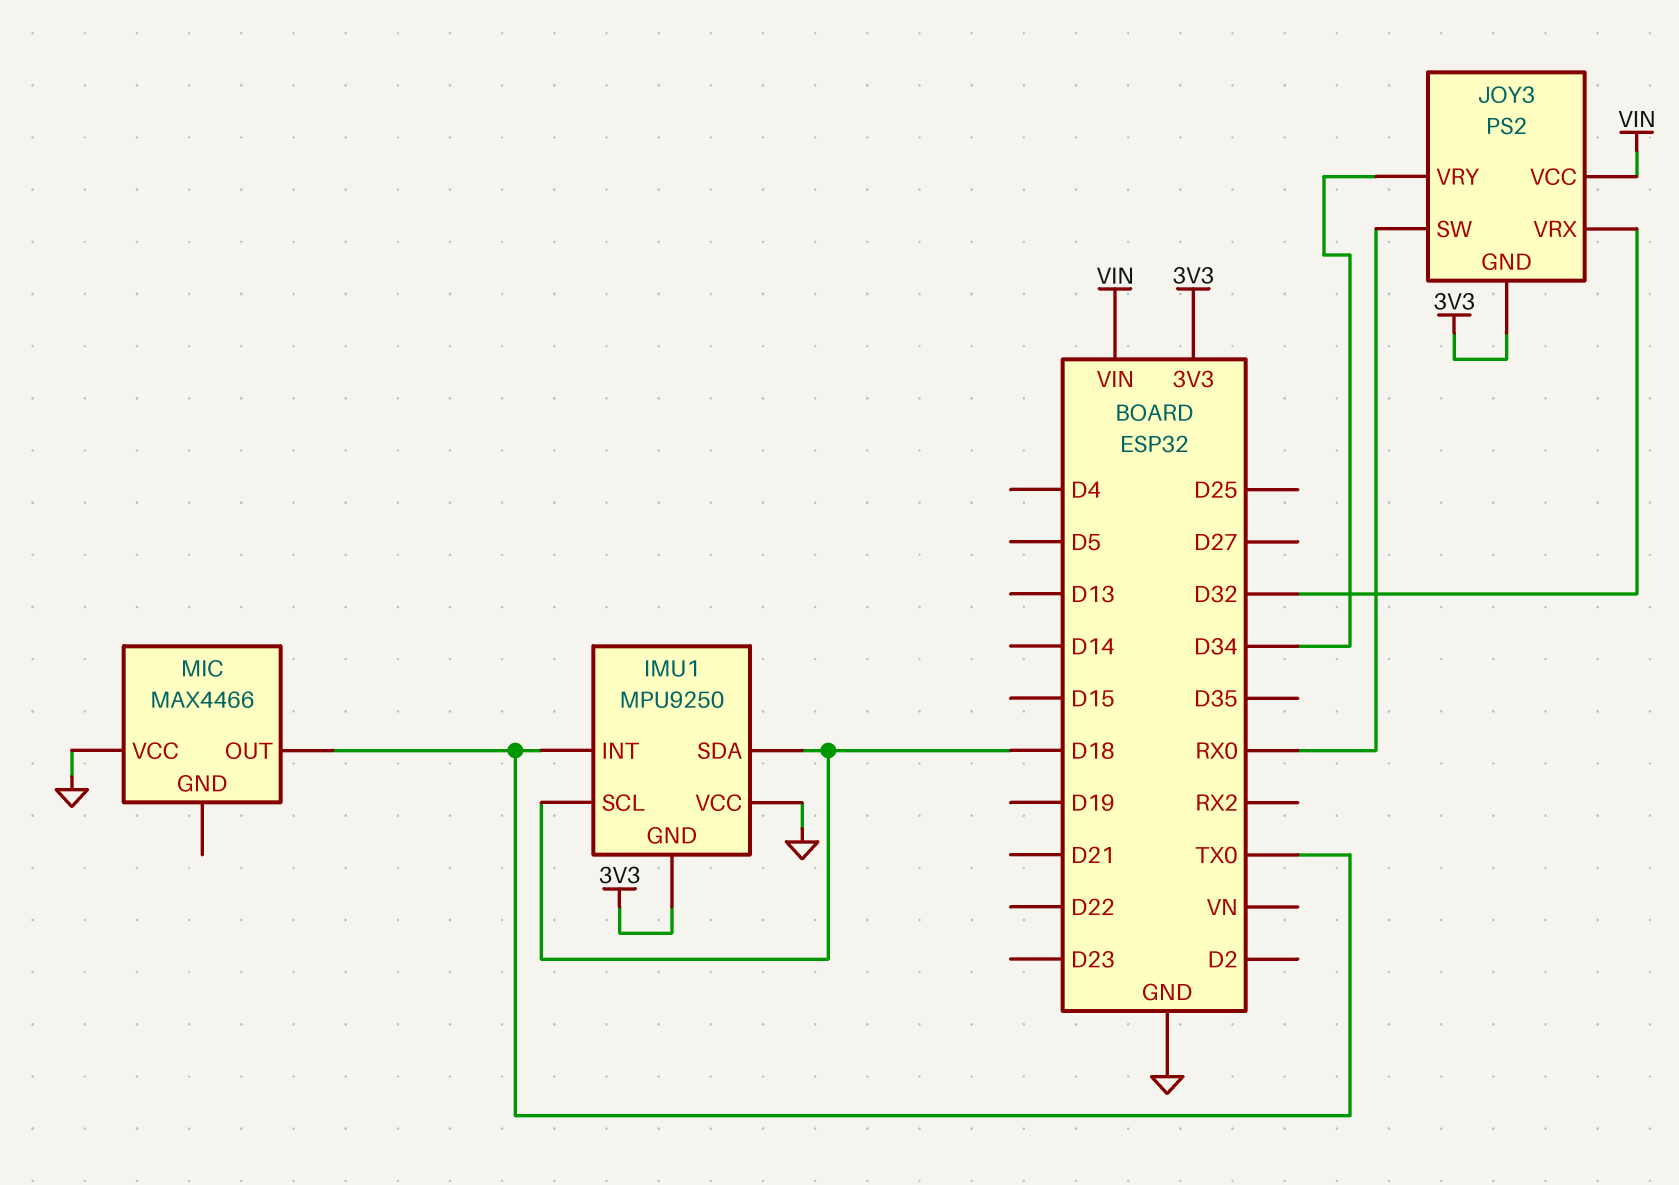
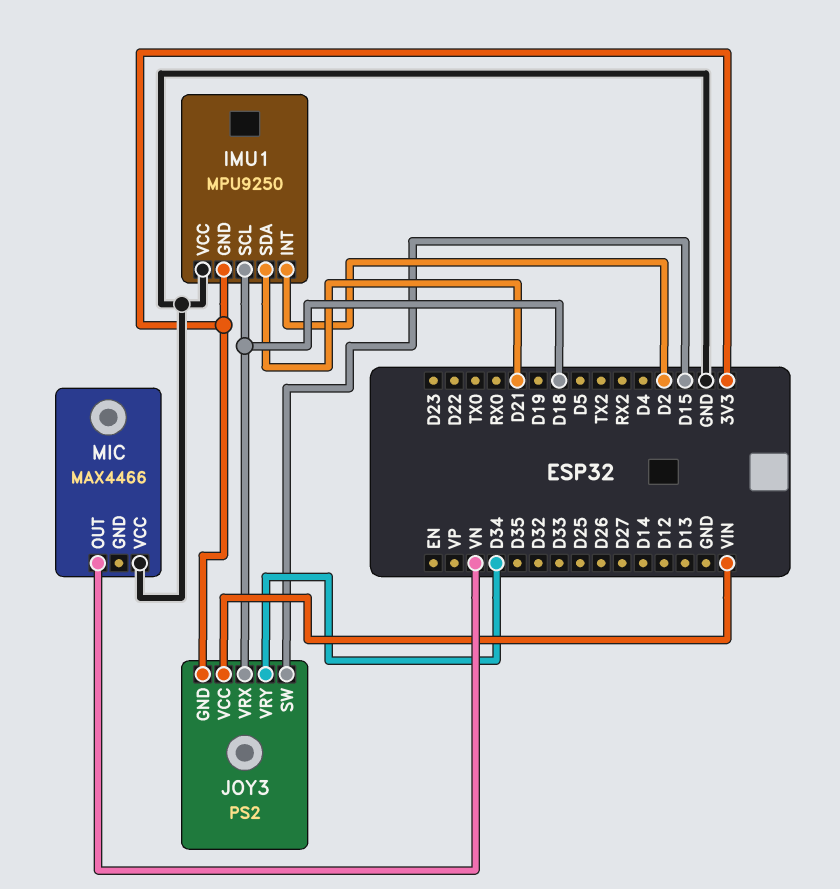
IMU1 pin INT: TX0 -> D2
IMU1 pin SDA: D18 -> D21
JOY3 pin SW: RX0 -> D15
JOY3 pin VRX: D32 -> D18
MIC pin OUT: TX0 -> VN

